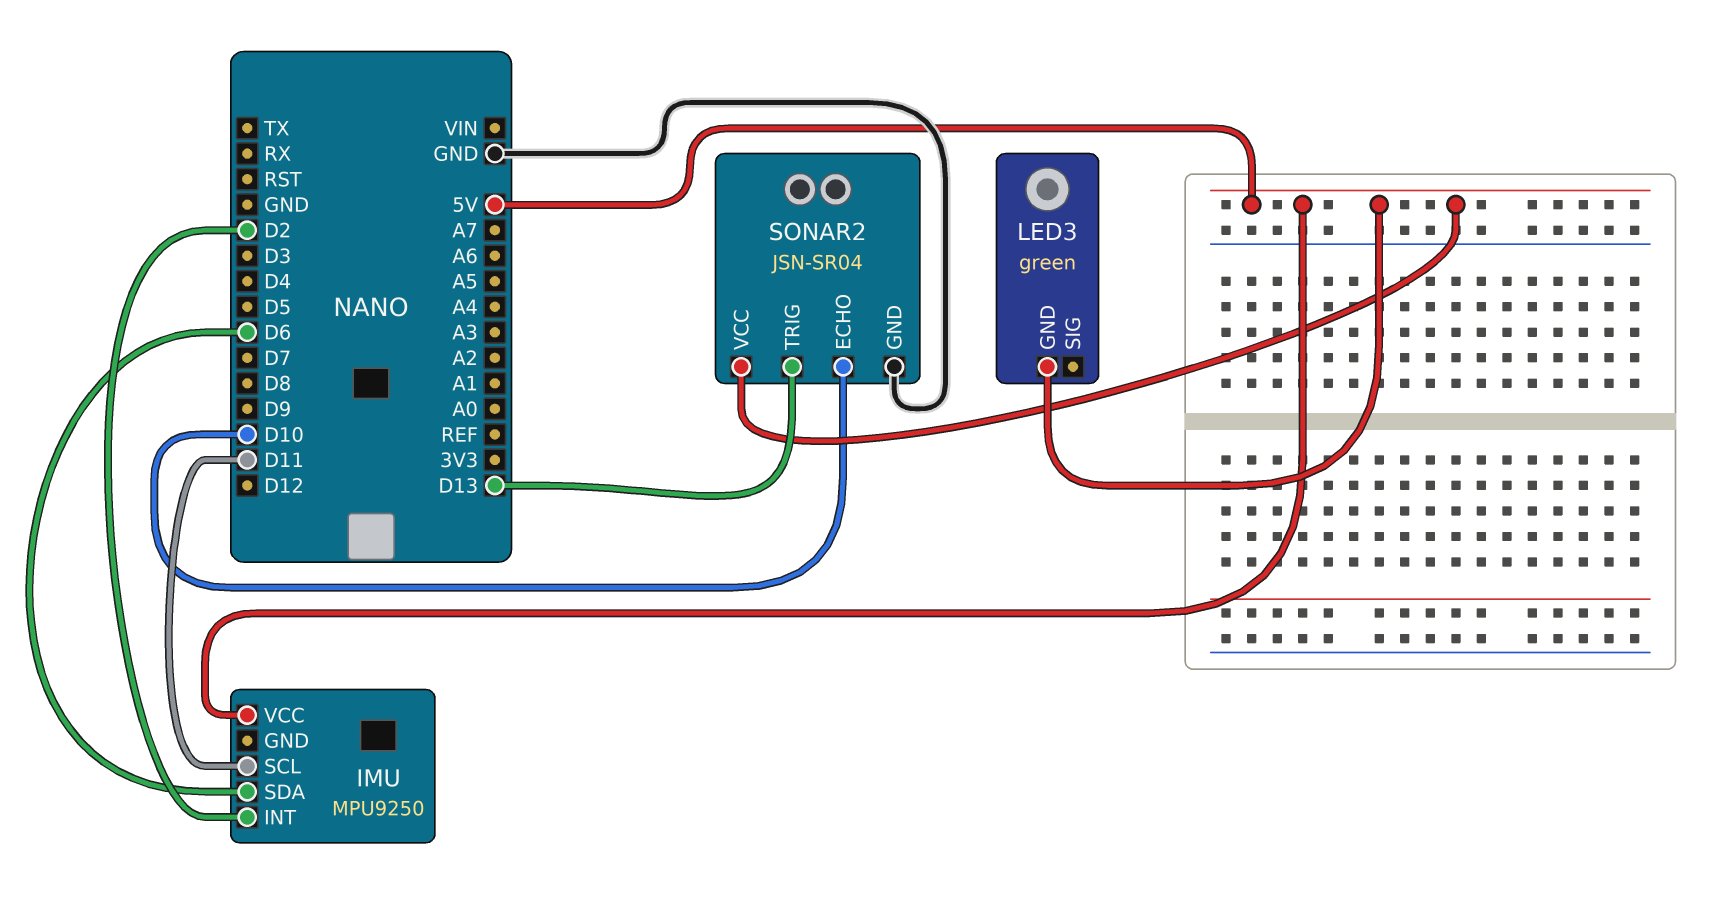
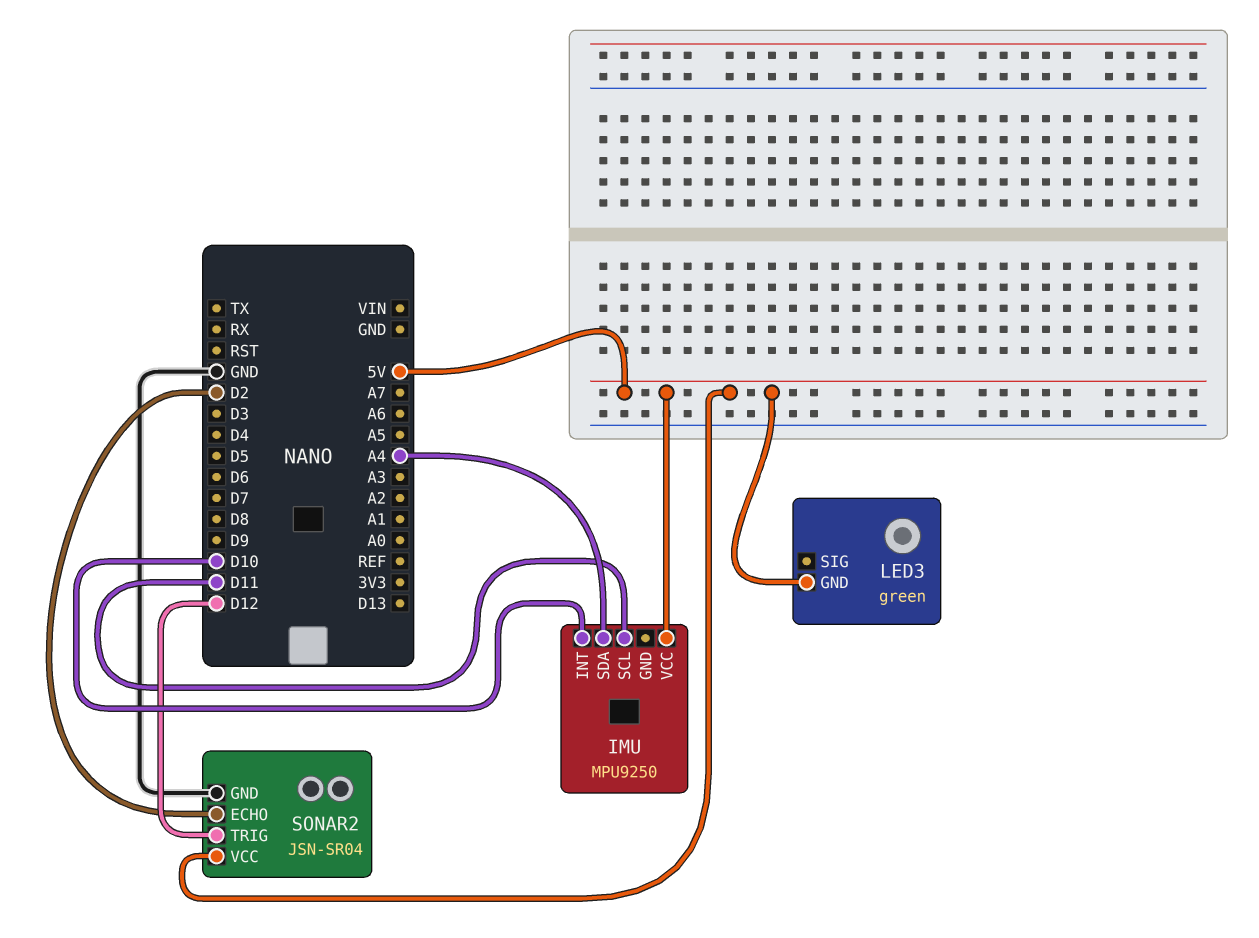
IMU pin INT: D2 -> D10
IMU pin SDA: D6 -> A4
SONAR2 pin ECHO: D10 -> D2
SONAR2 pin TRIG: D13 -> D12

